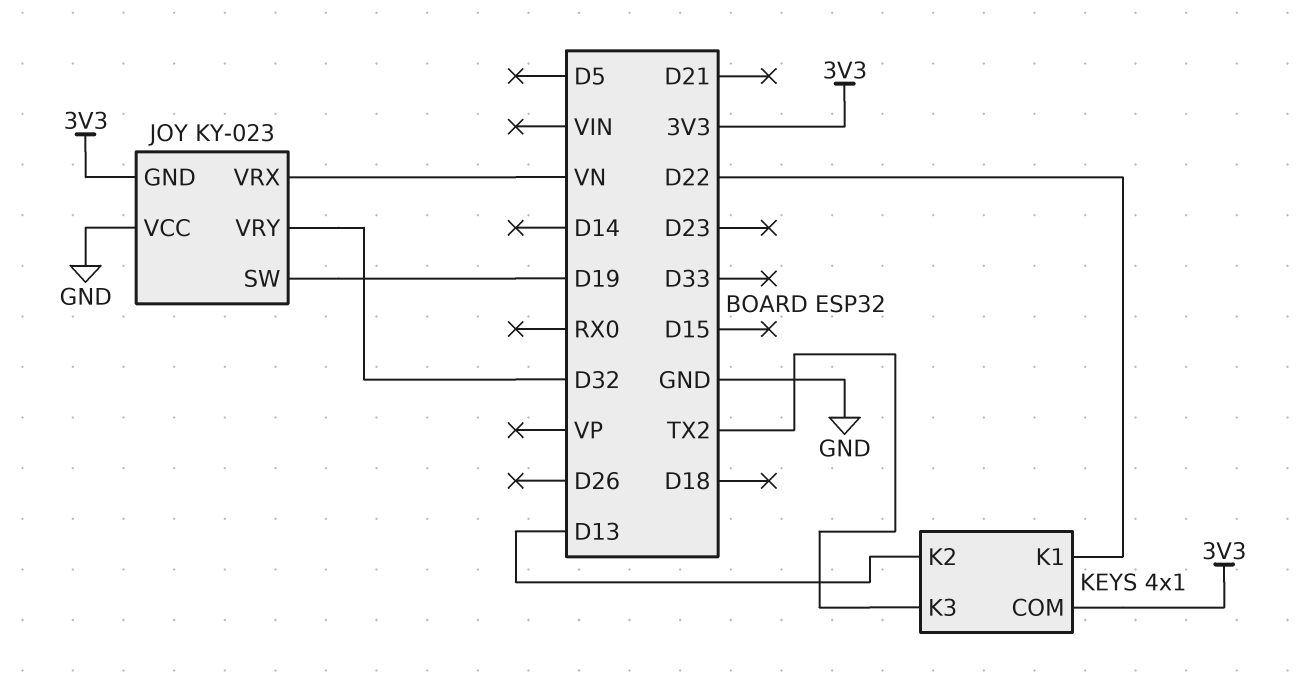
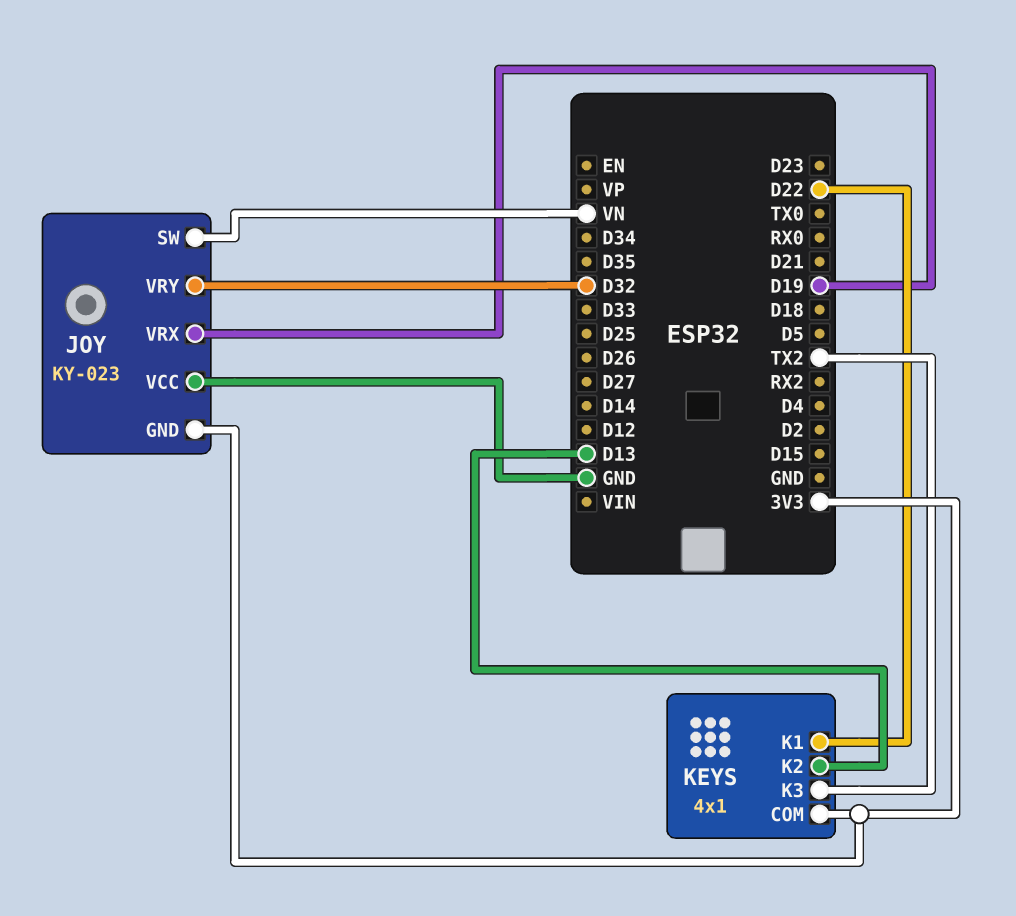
JOY pin SW: D19 -> VN
JOY pin VRX: VN -> D19

